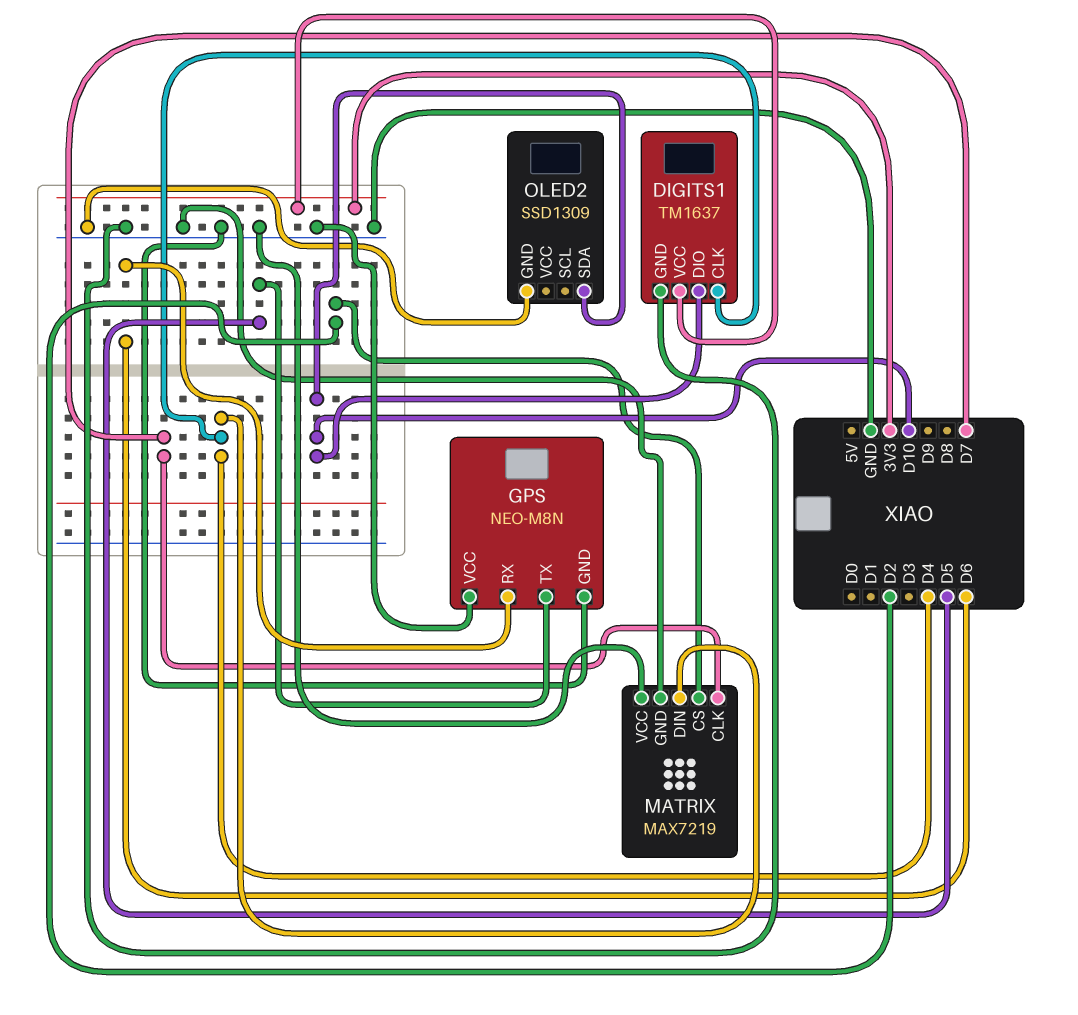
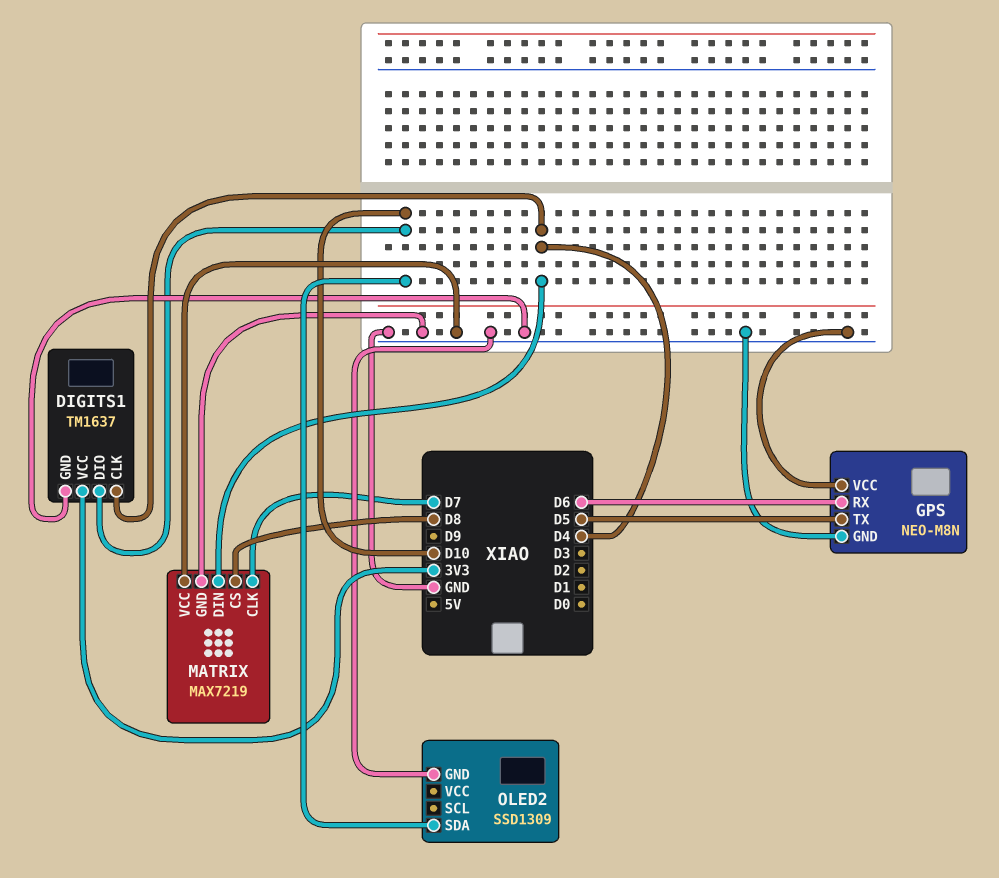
MATRIX pin CS: D2 -> D8

